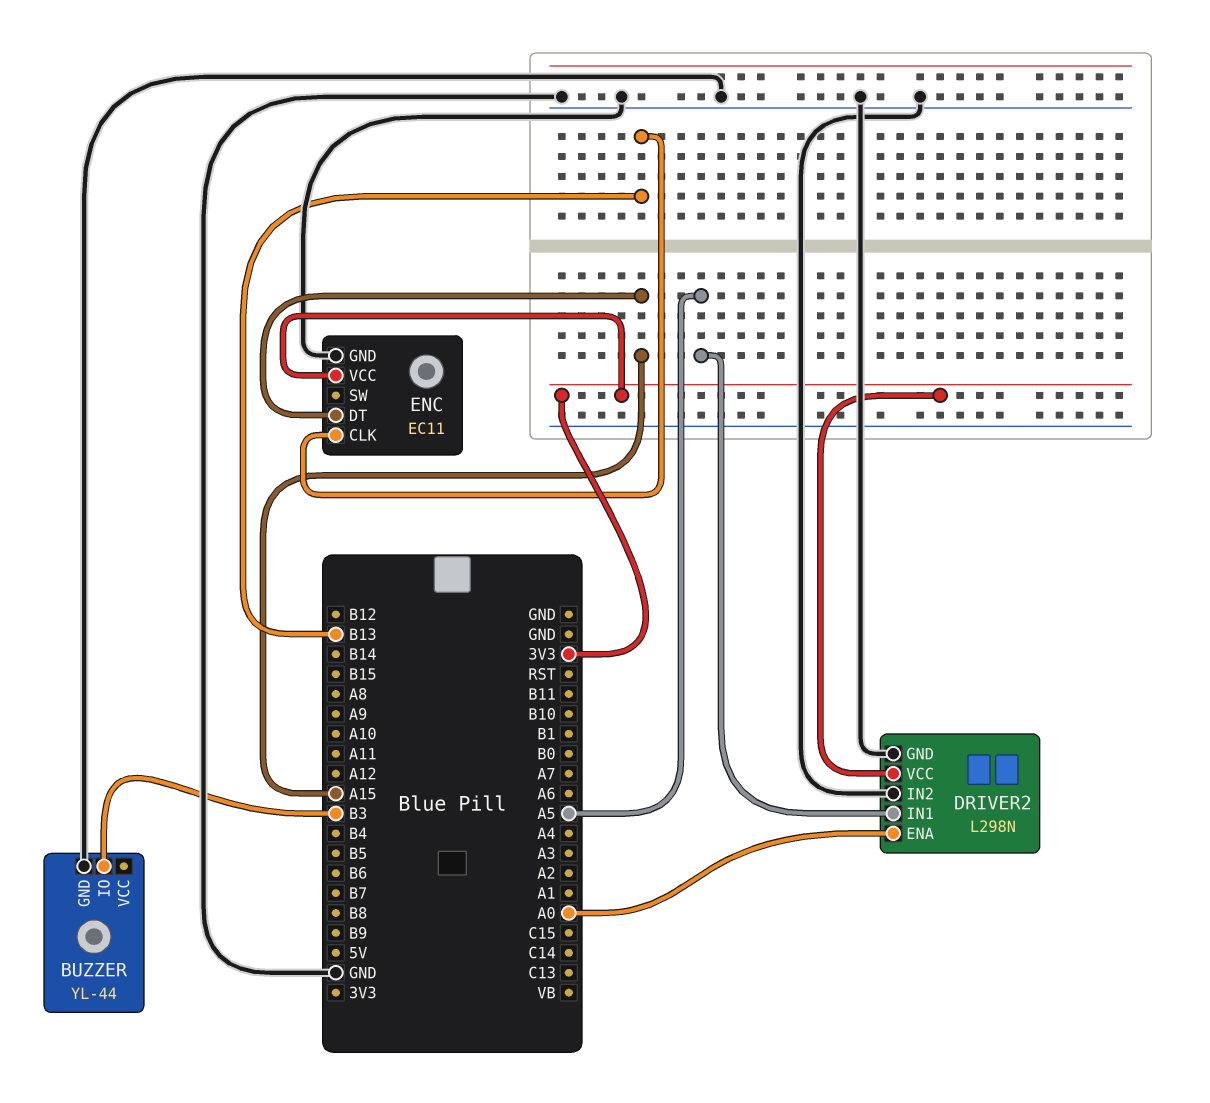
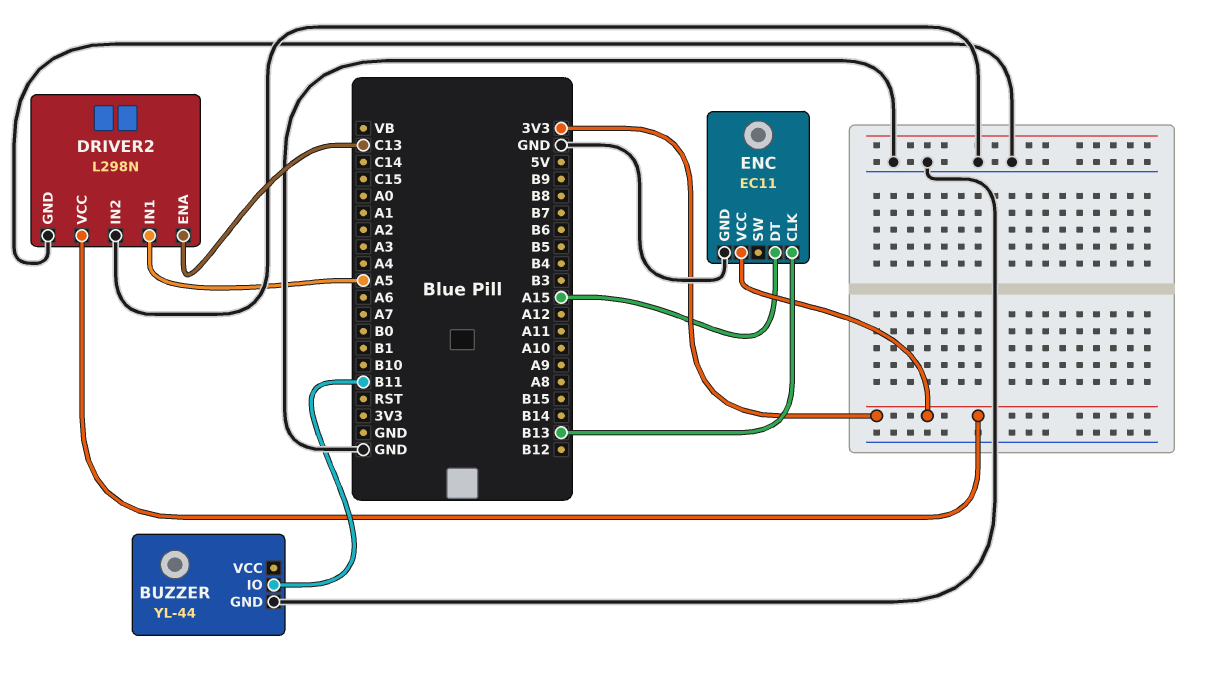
BUZZER pin IO: B3 -> B11
DRIVER2 pin ENA: A0 -> C13

